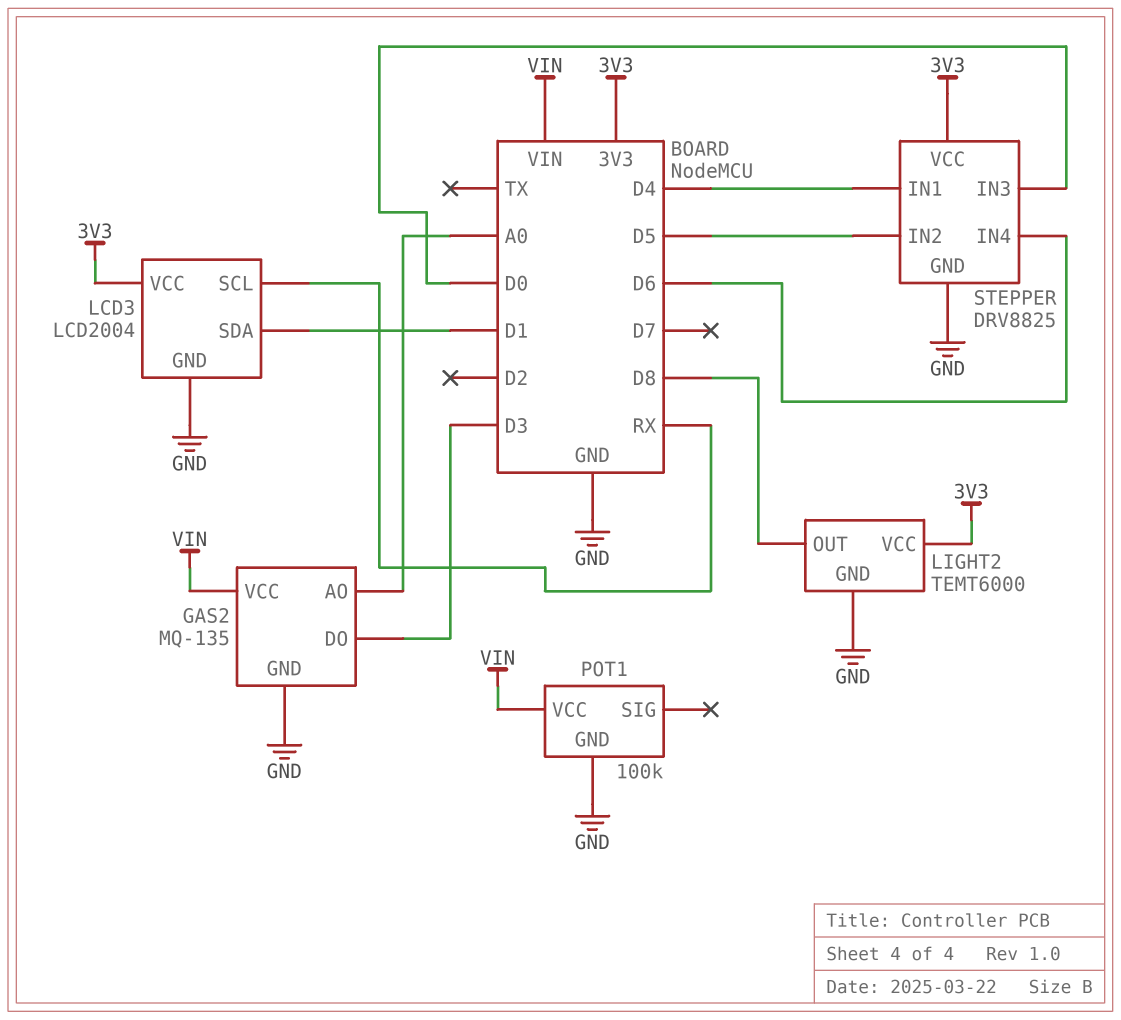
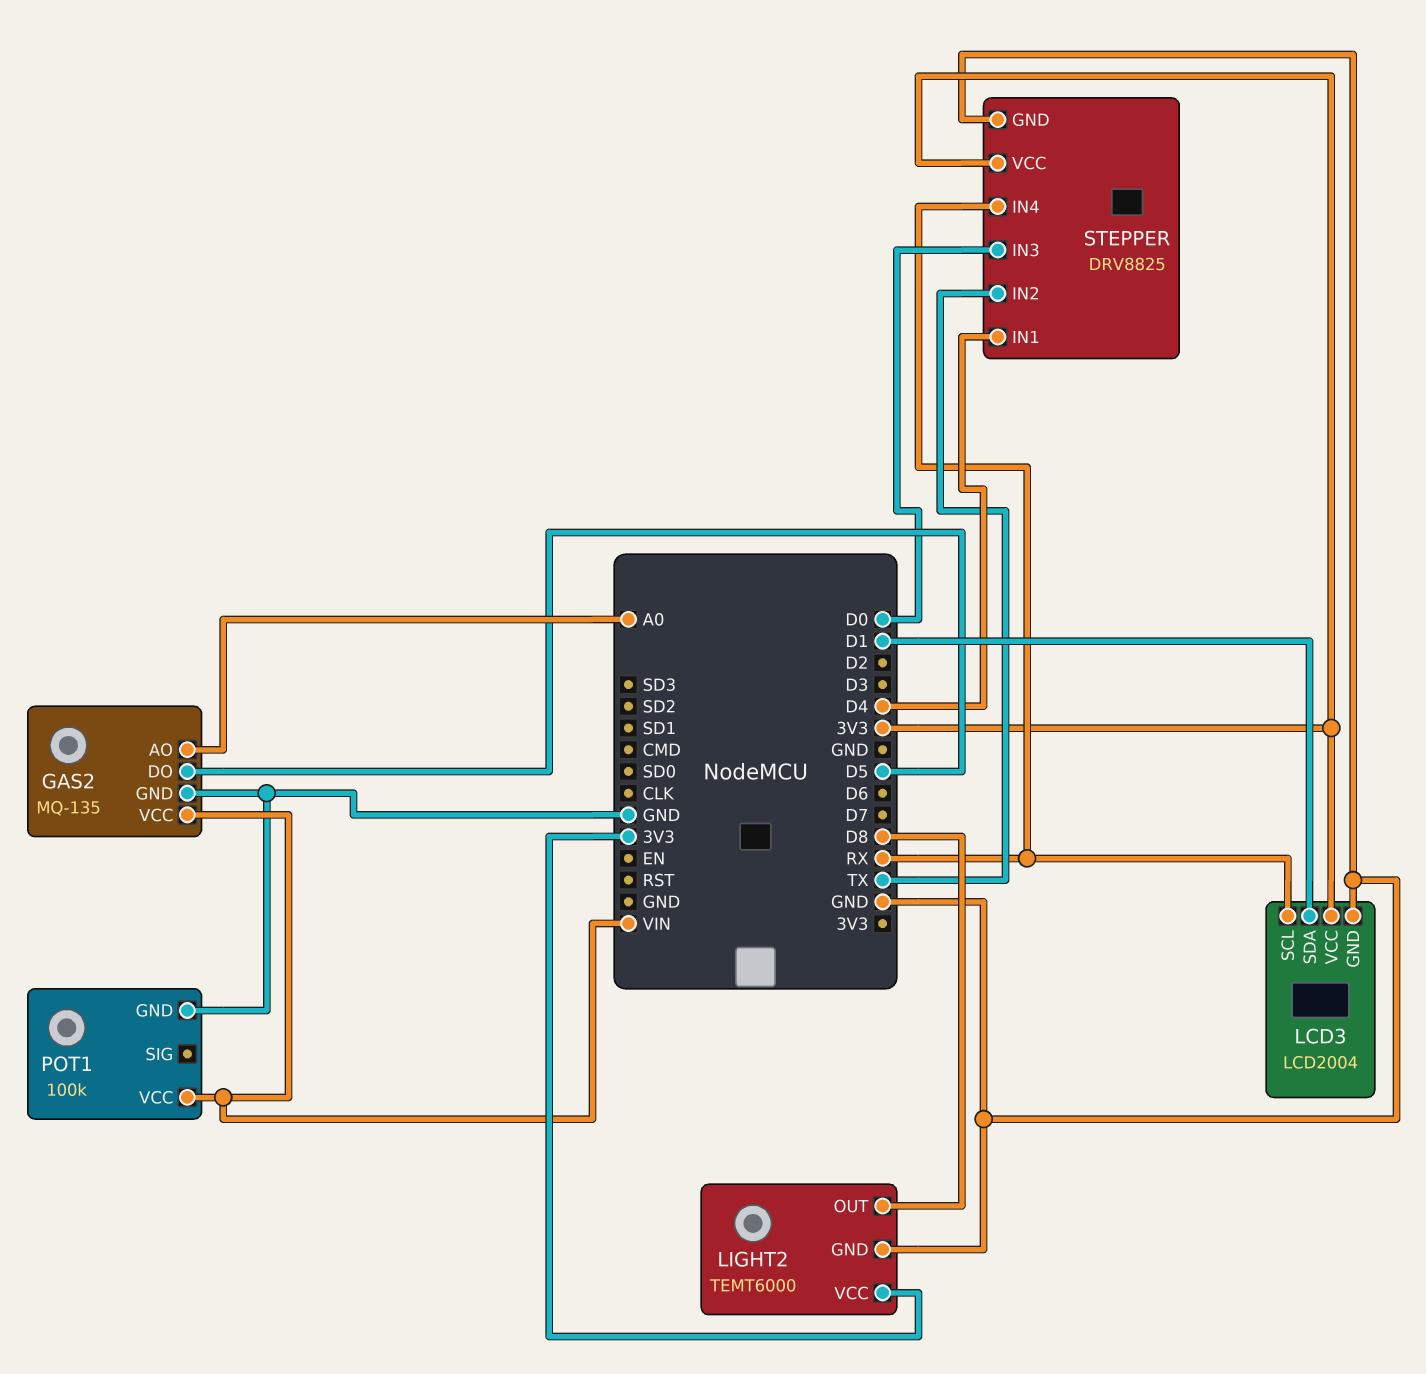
GAS2 pin DO: D3 -> D5
STEPPER pin IN2: D5 -> TX
STEPPER pin IN4: D6 -> RX

